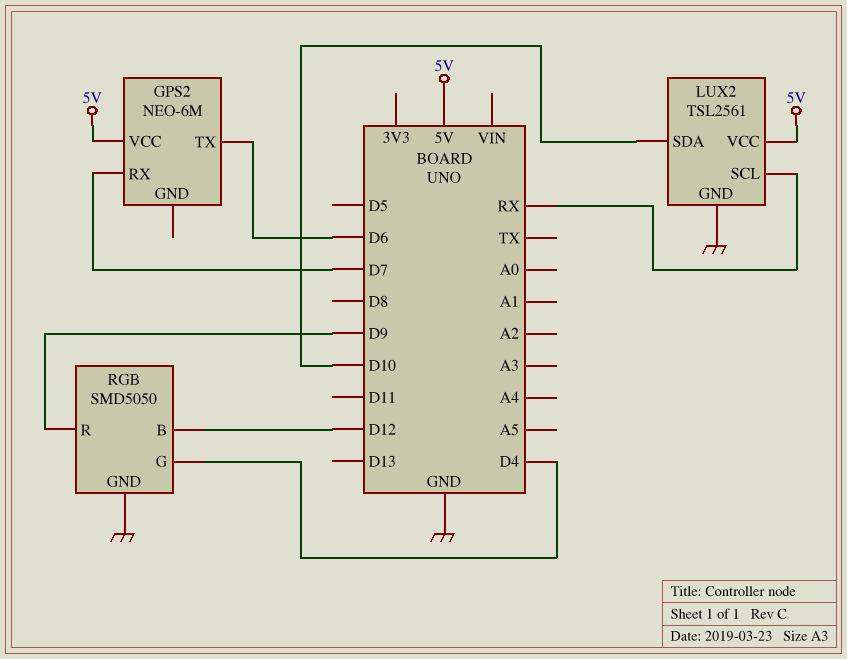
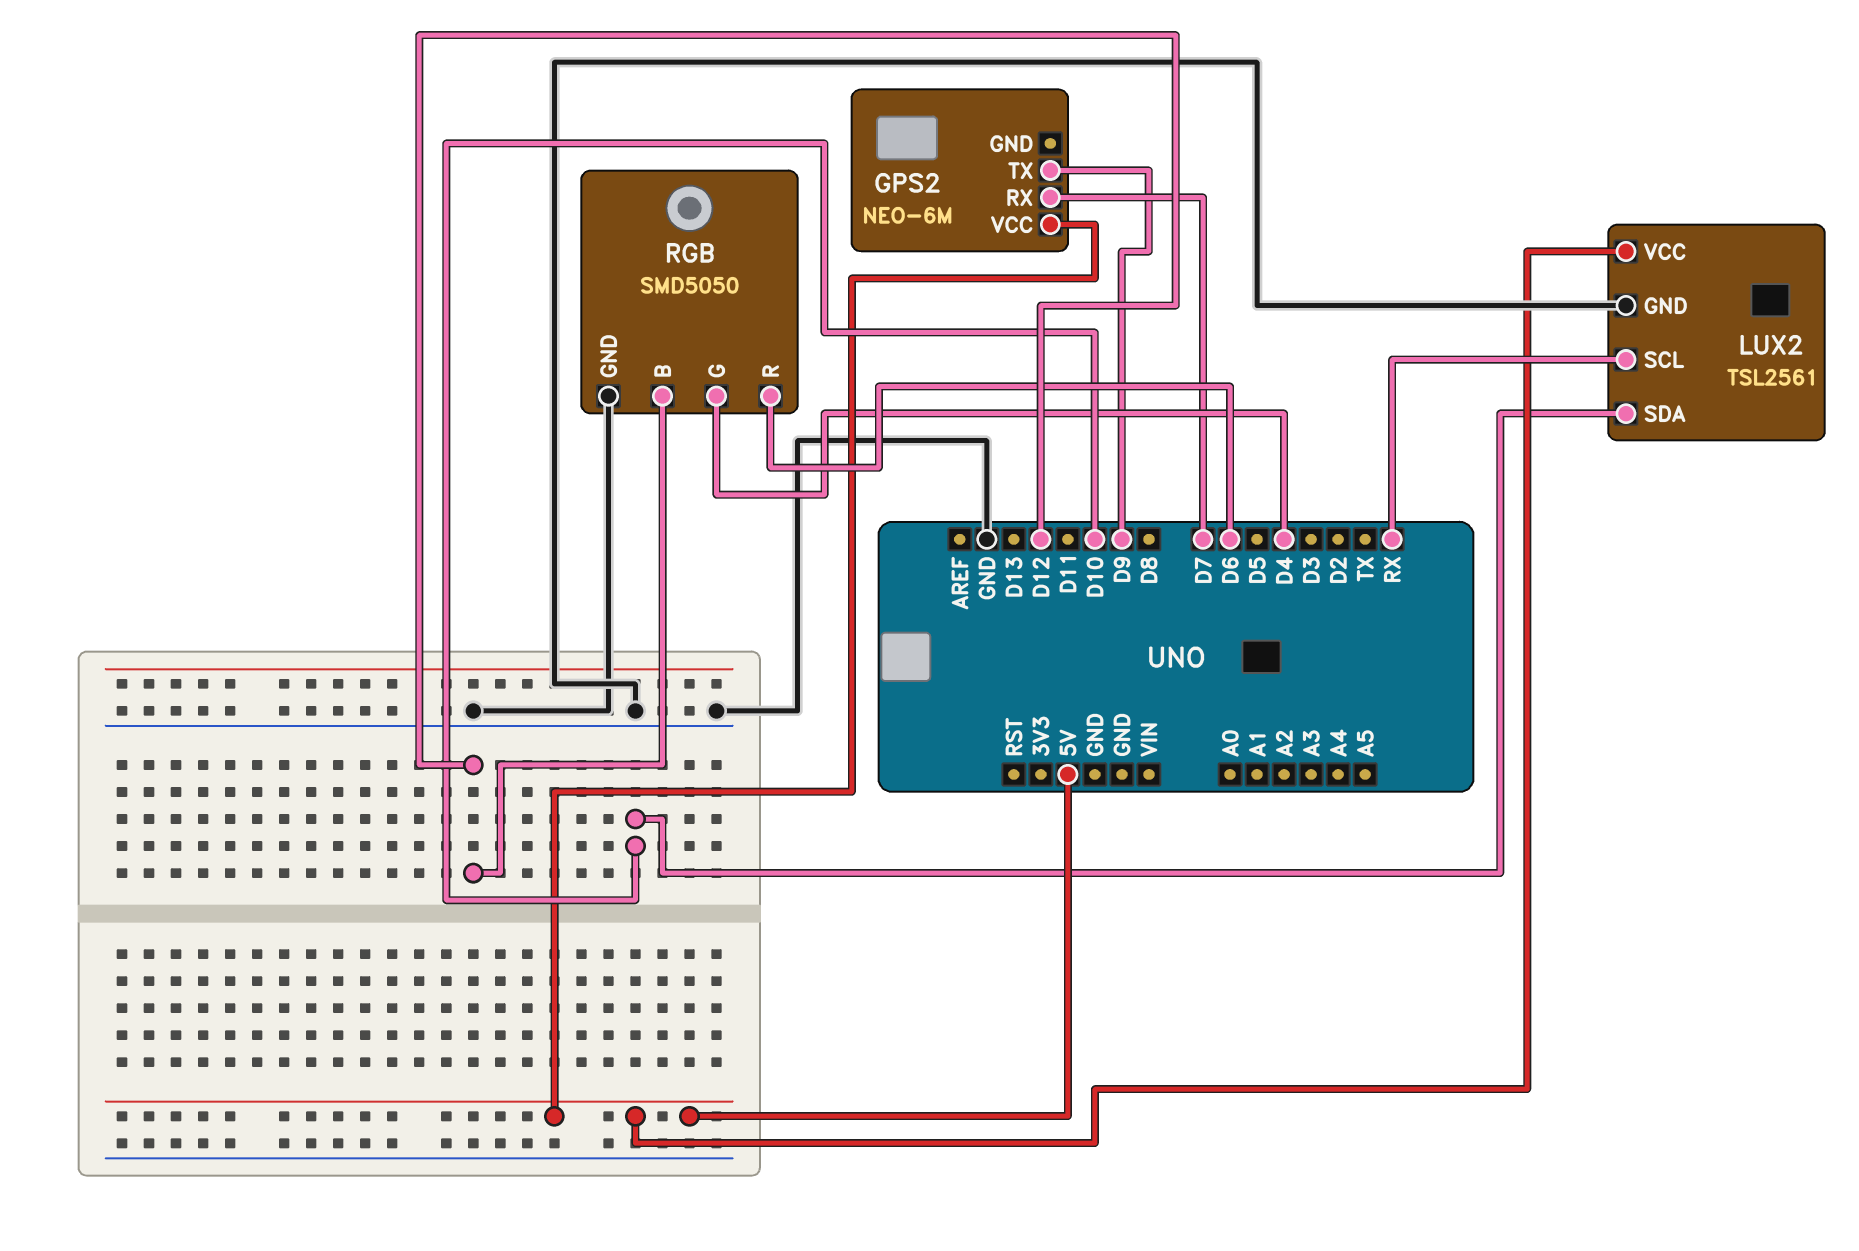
GPS2 pin TX: D6 -> D9
RGB pin R: D9 -> D6

